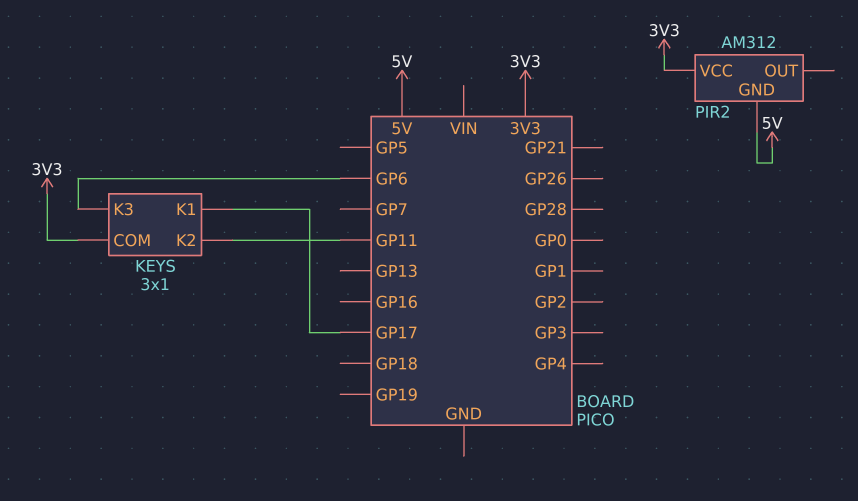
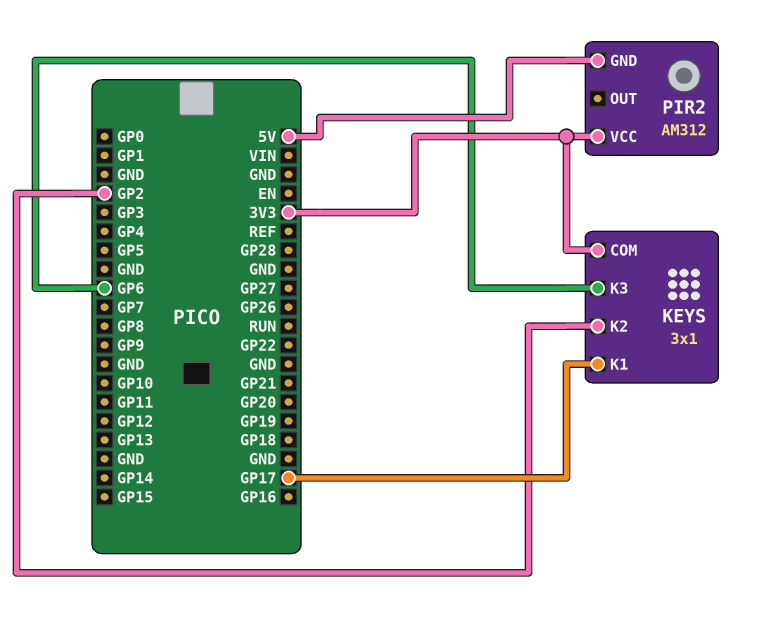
KEYS pin K2: GP11 -> GP2

